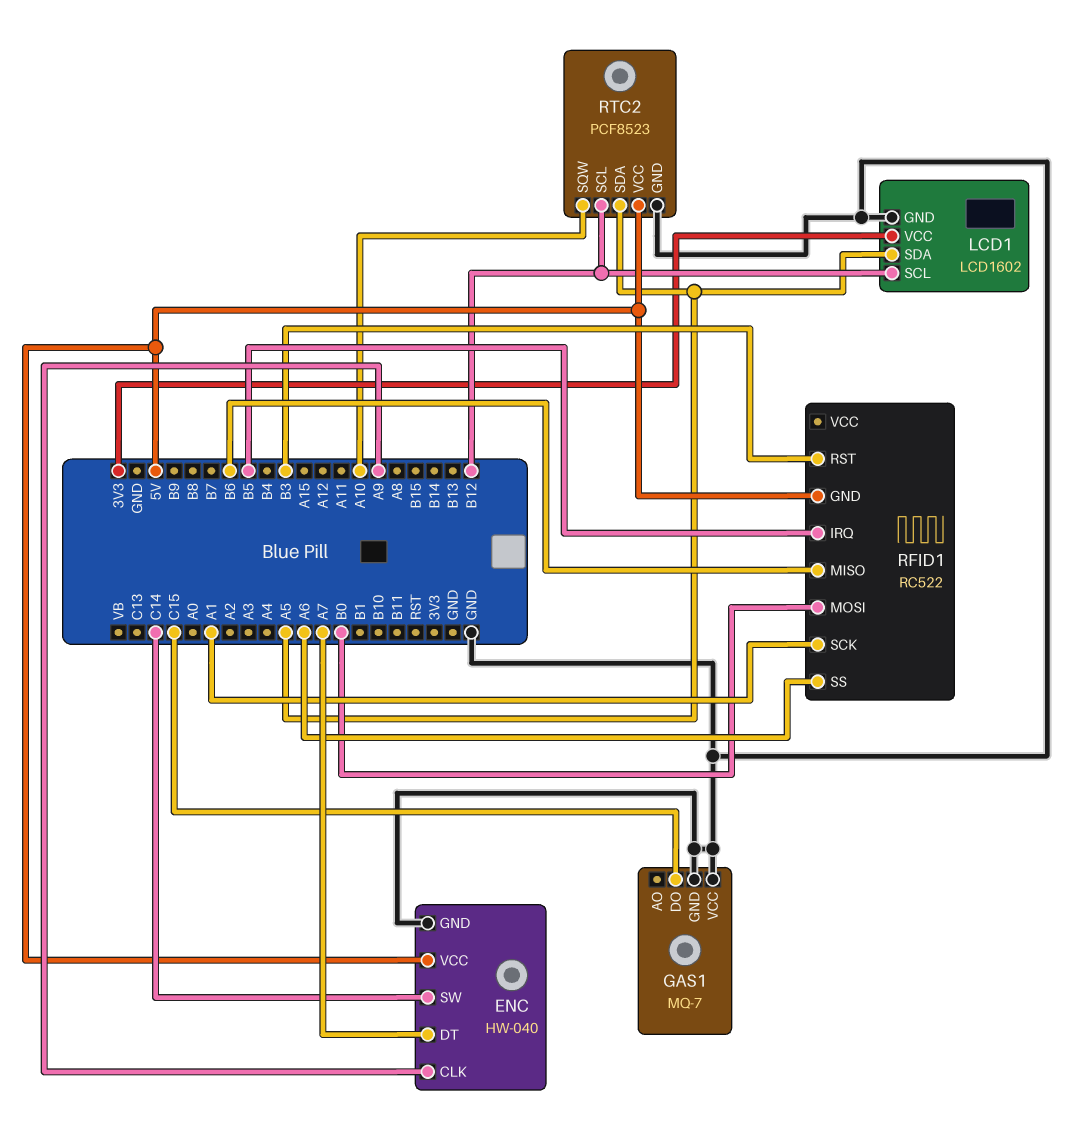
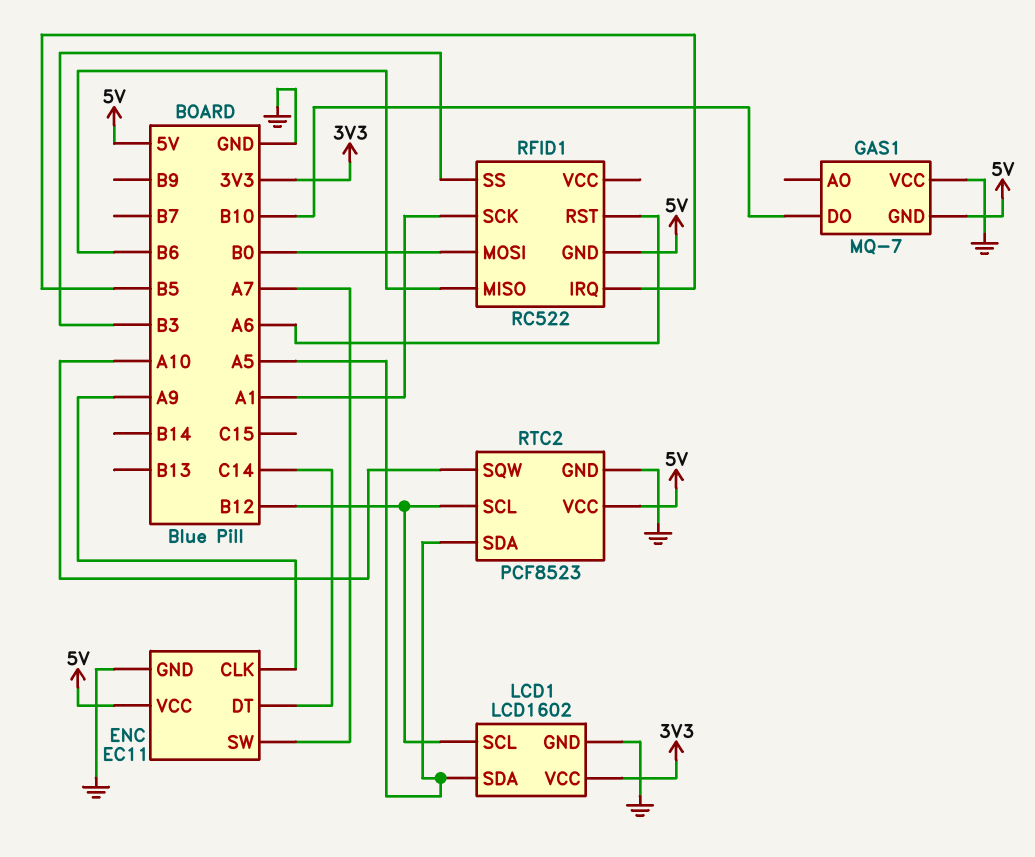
ENC: HW-040 -> EC11
ENC pin DT: A7 -> C14
ENC pin SW: C14 -> A7
GAS1 pin DO: C15 -> B10
GAS1 pin GND: GND -> 5V
RFID1 pin RST: B3 -> A6
RFID1 pin SS: A6 -> B3

